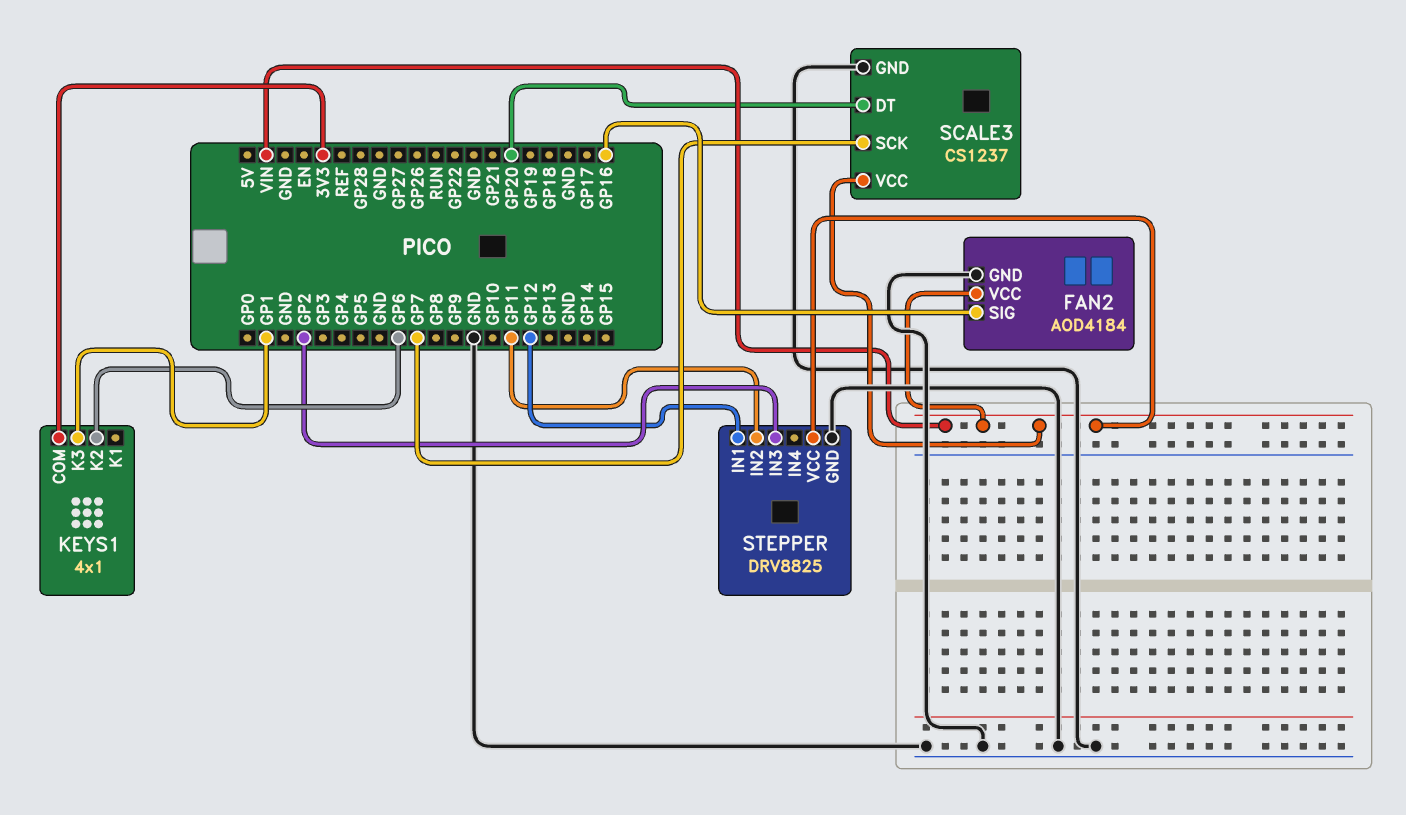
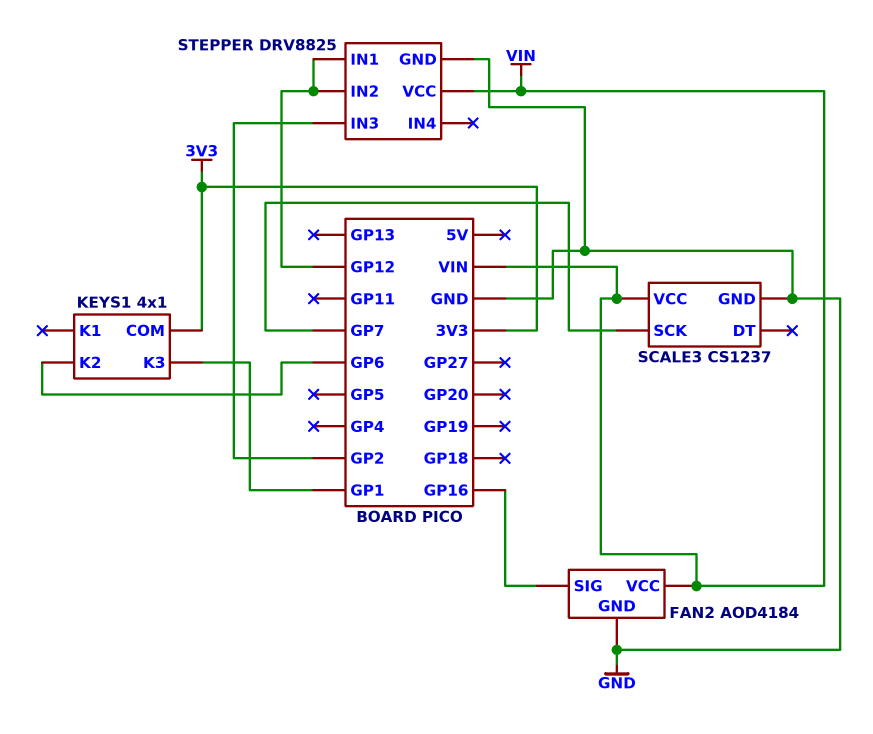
SCALE3 pin DT: GP20 -> none
STEPPER pin IN2: GP11 -> GP12

